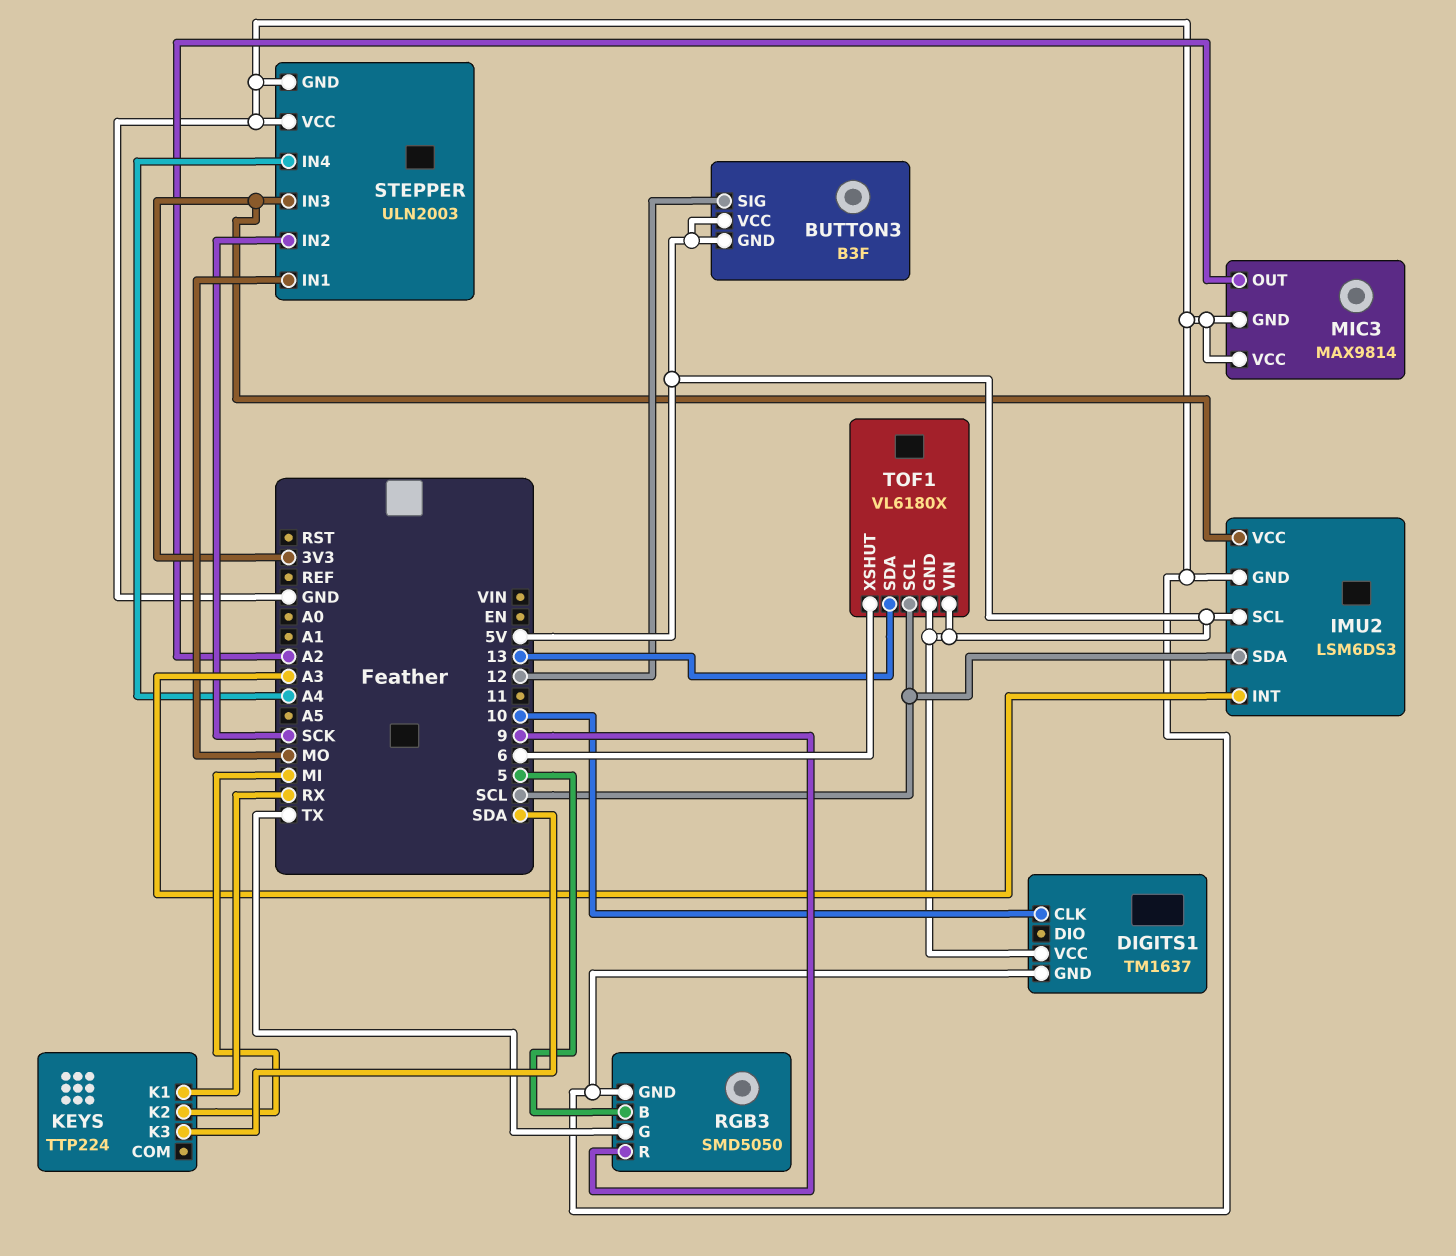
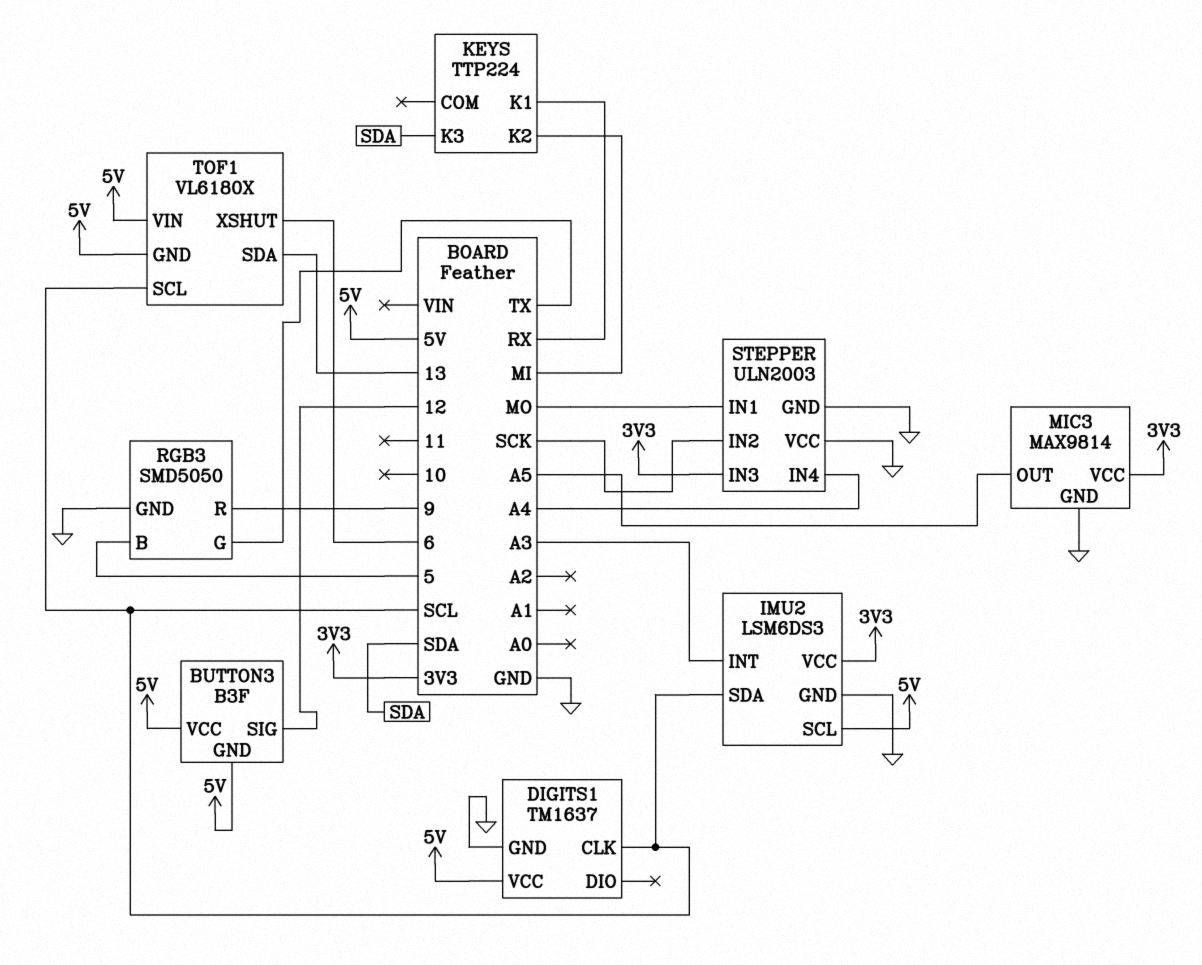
DIGITS1 pin CLK: 10 -> SCL
MIC3 pin OUT: A2 -> A5
MIC3 pin VCC: GND -> 3V3

